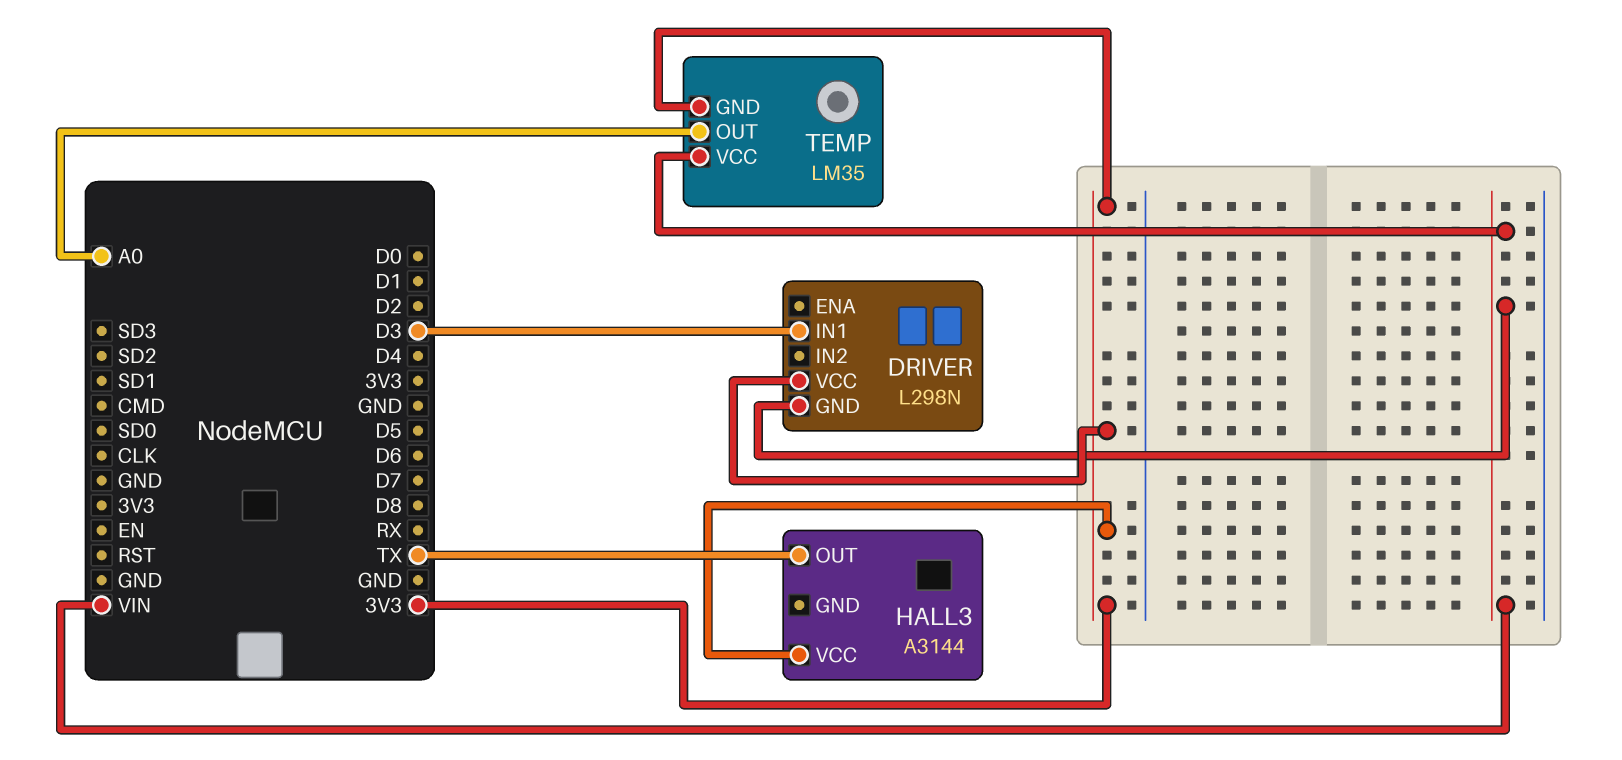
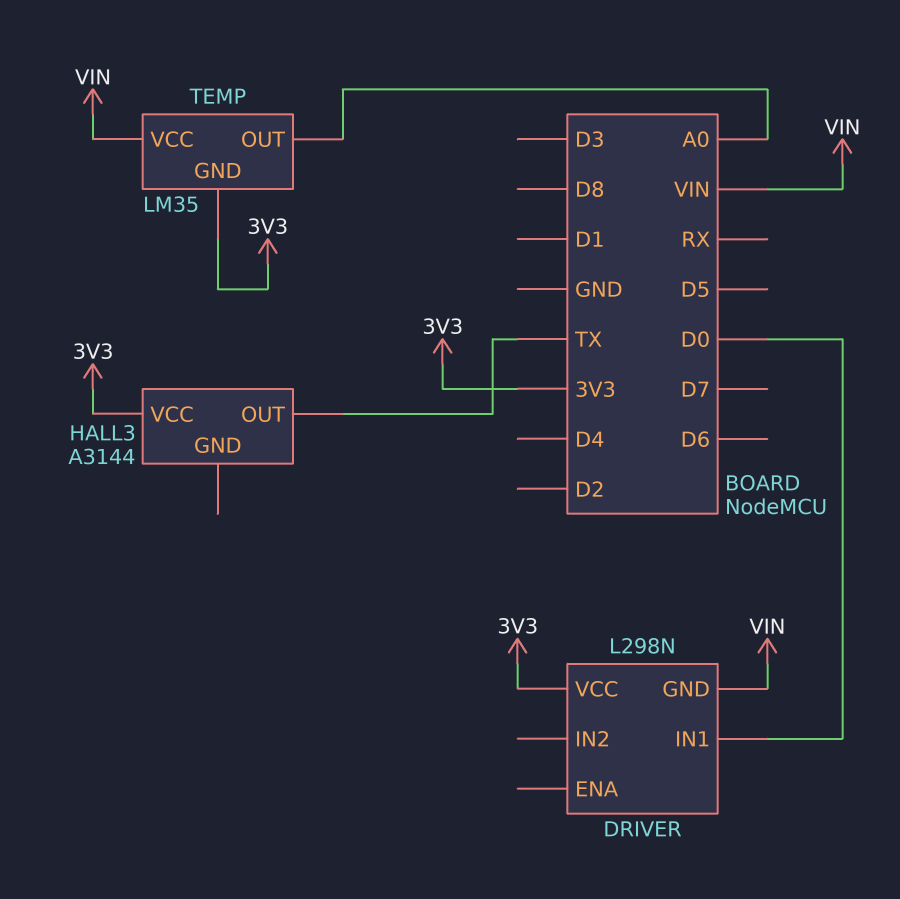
DRIVER pin IN1: D3 -> D0

